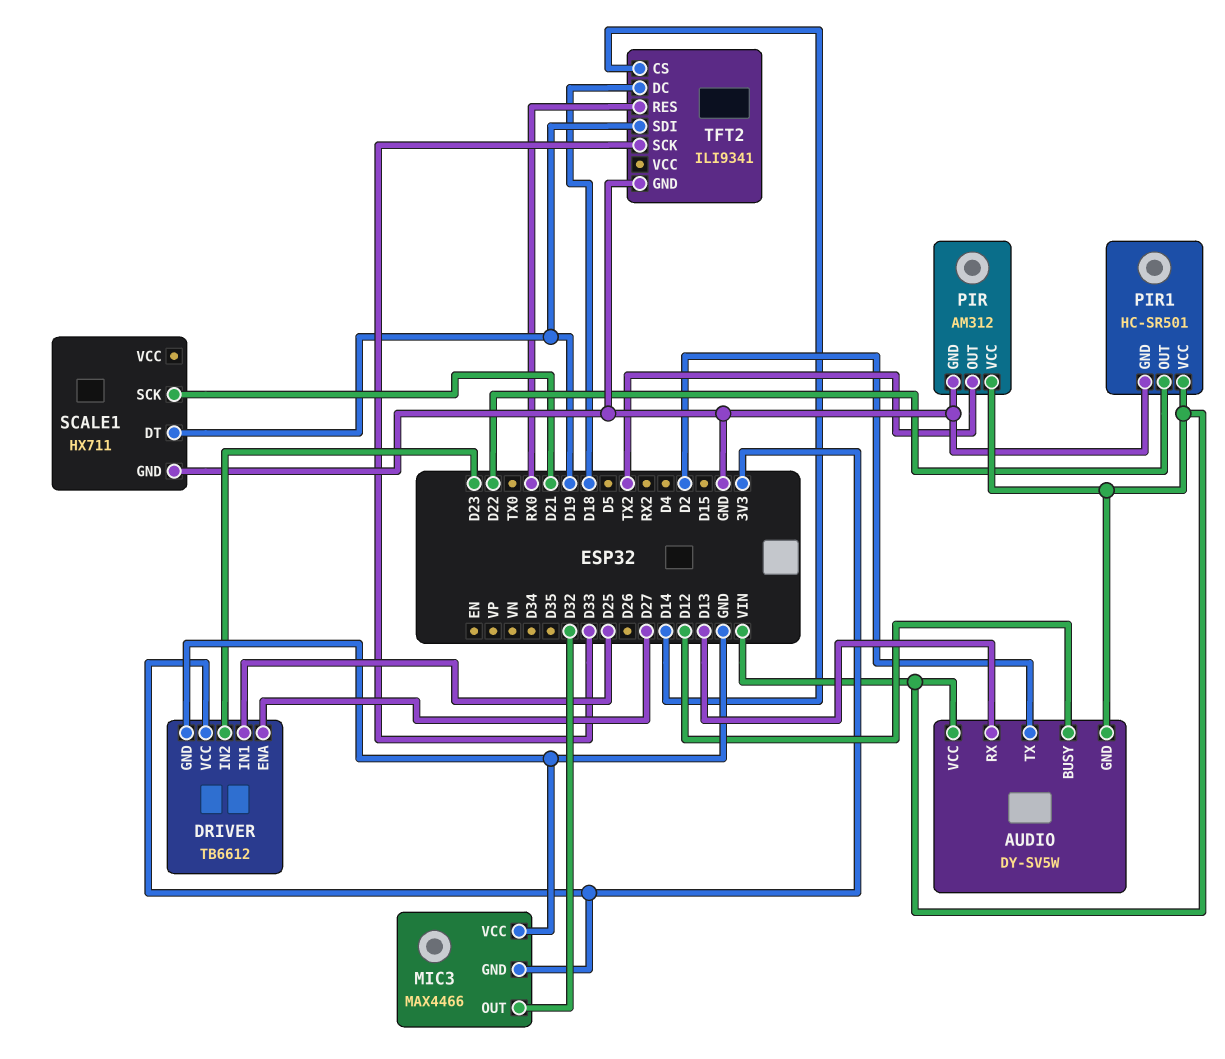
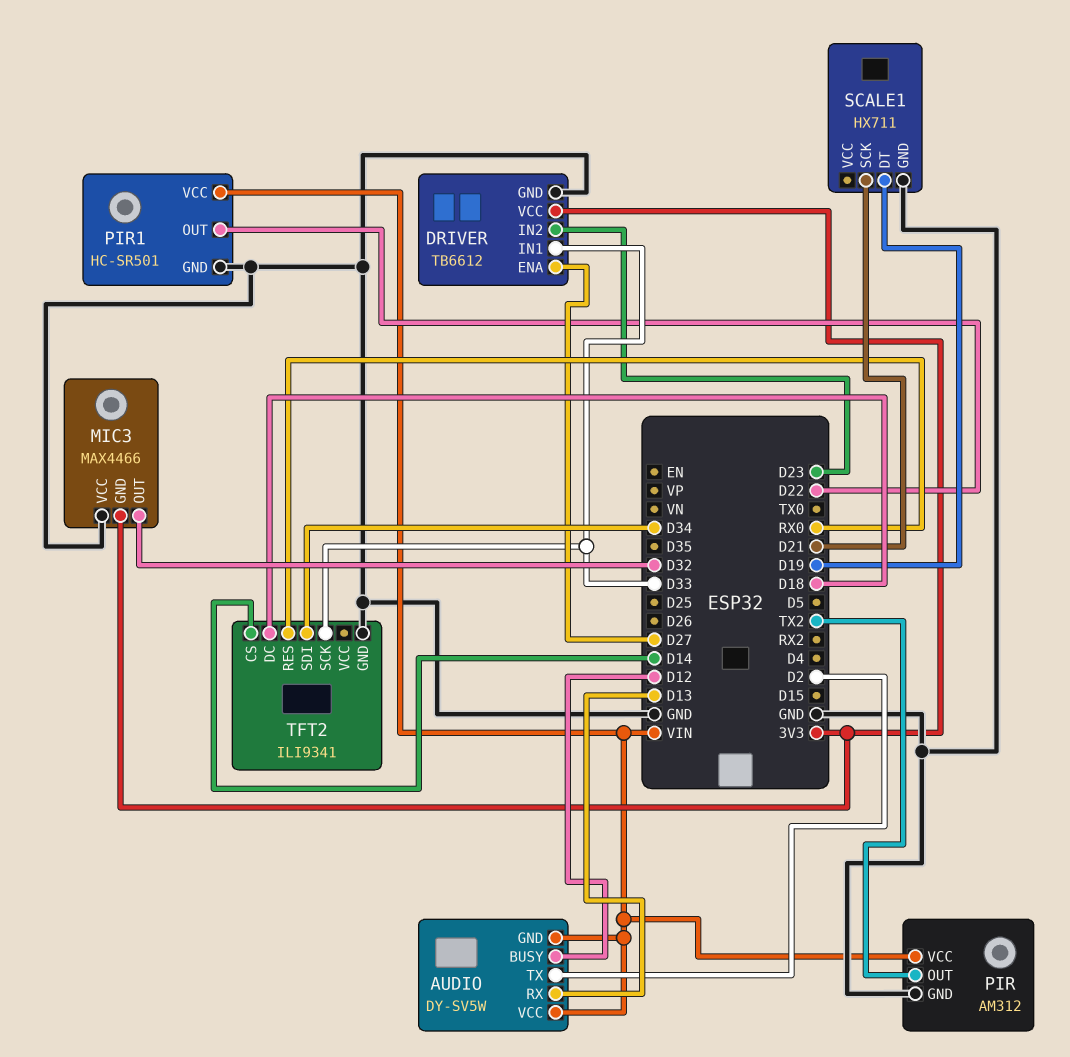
DRIVER pin IN1: D25 -> D33
TFT2 pin SDI: D19 -> D34

